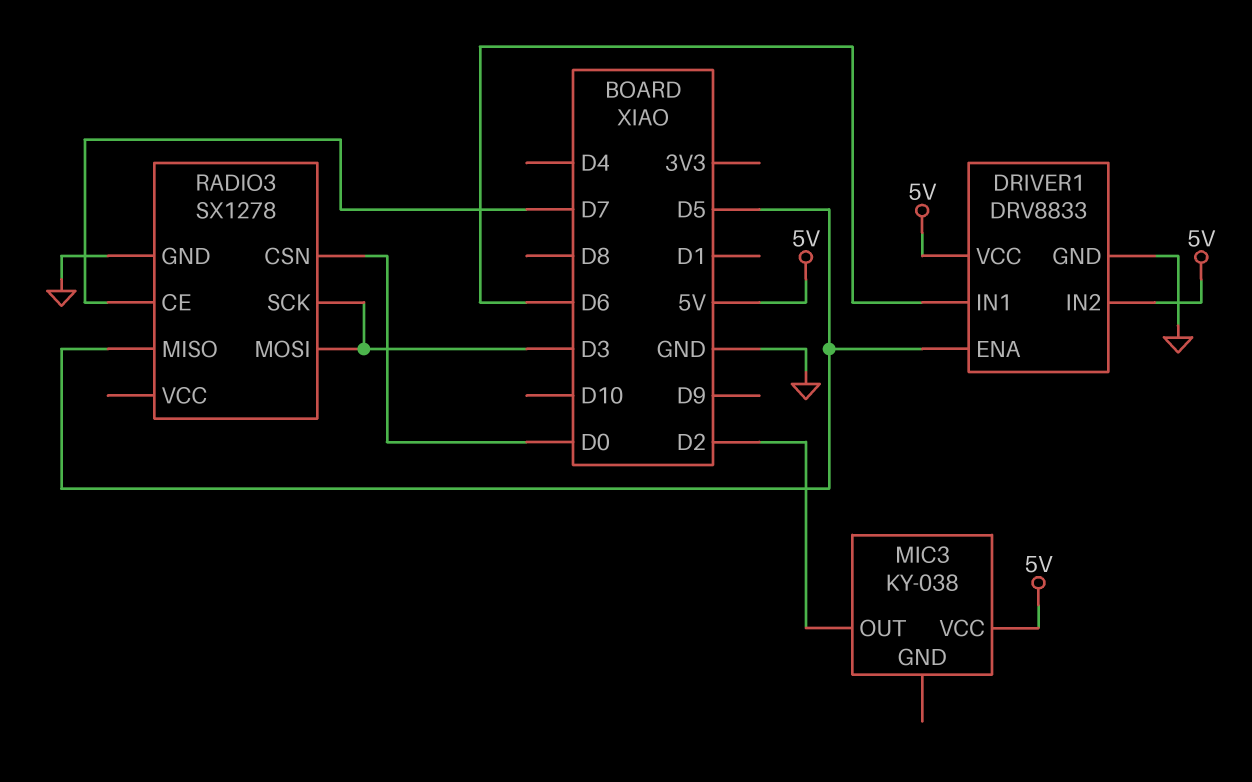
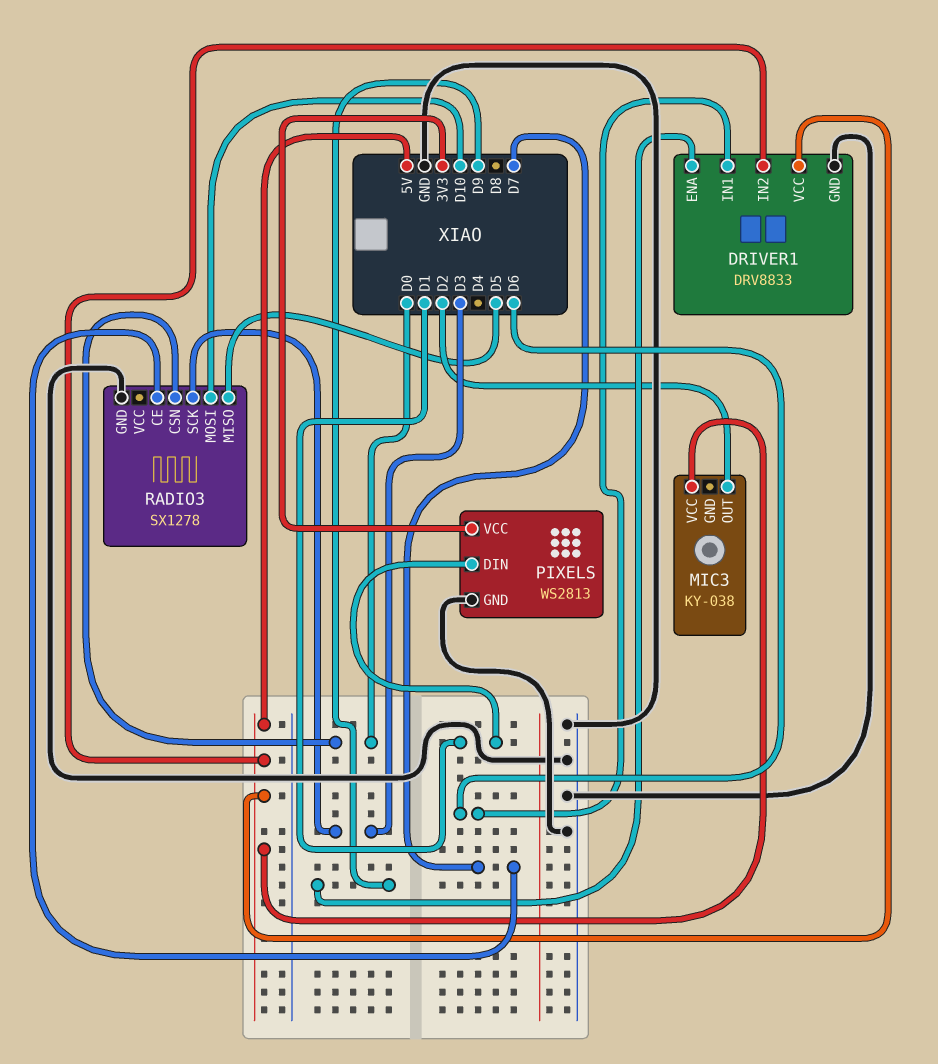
DRIVER1 pin ENA: D5 -> D9
PIXELS: none -> WS2813
PIXELS pin DIN: none -> D1
PIXELS pin GND: none -> GND
PIXELS pin VCC: none -> 3V3
RADIO3 pin MOSI: D3 -> D10

